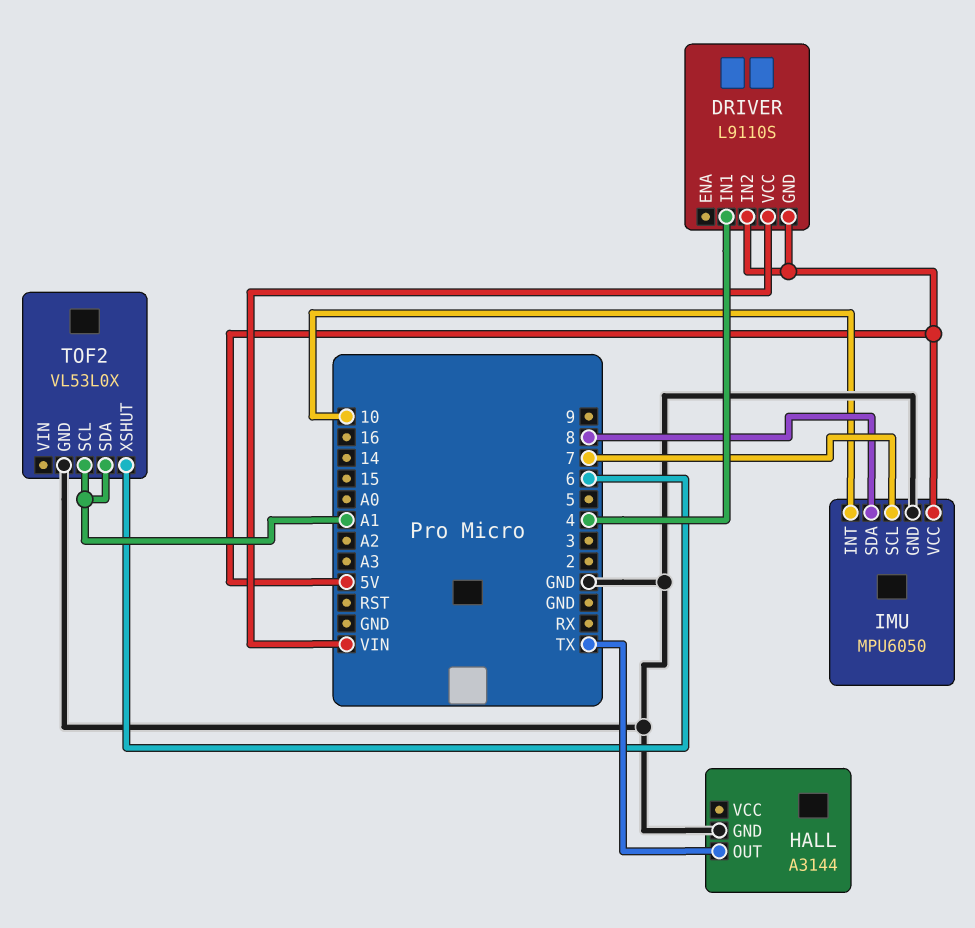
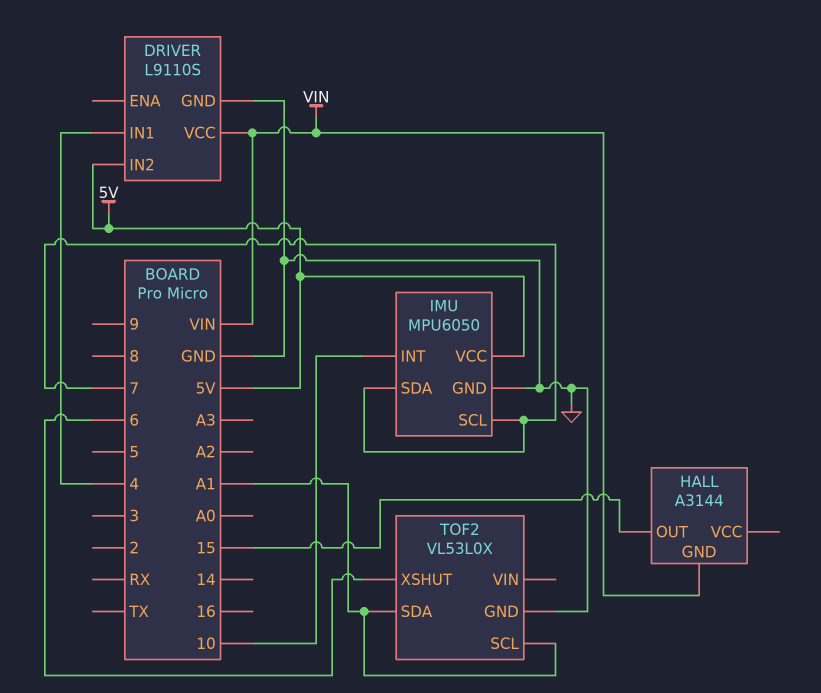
DRIVER pin GND: 5V -> GND
HALL pin GND: GND -> VIN
HALL pin OUT: TX -> 15
IMU pin SDA: 8 -> 7

